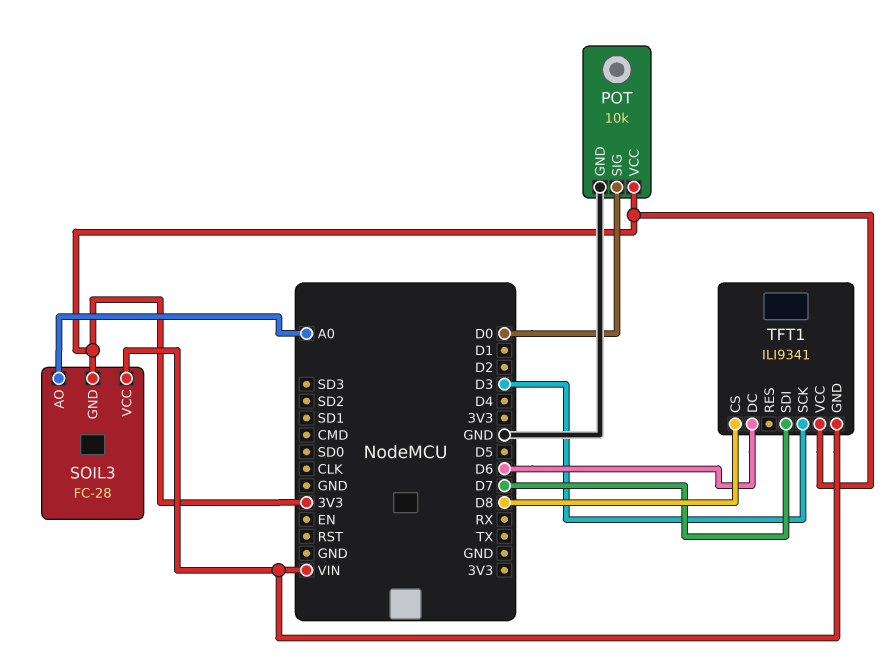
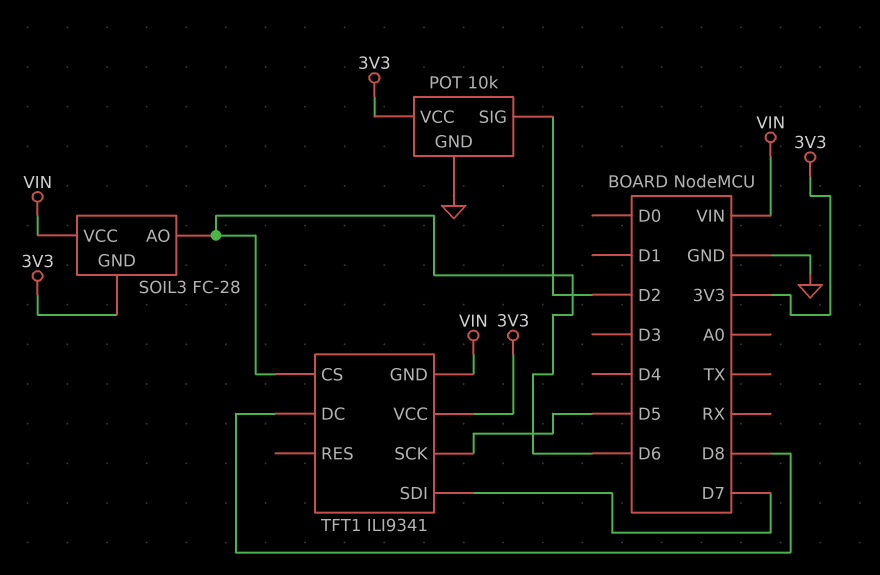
POT pin SIG: D0 -> D2
SOIL3 pin AO: A0 -> D6
TFT1 pin CS: D8 -> D6
TFT1 pin DC: D6 -> D8
TFT1 pin SCK: D3 -> D5

